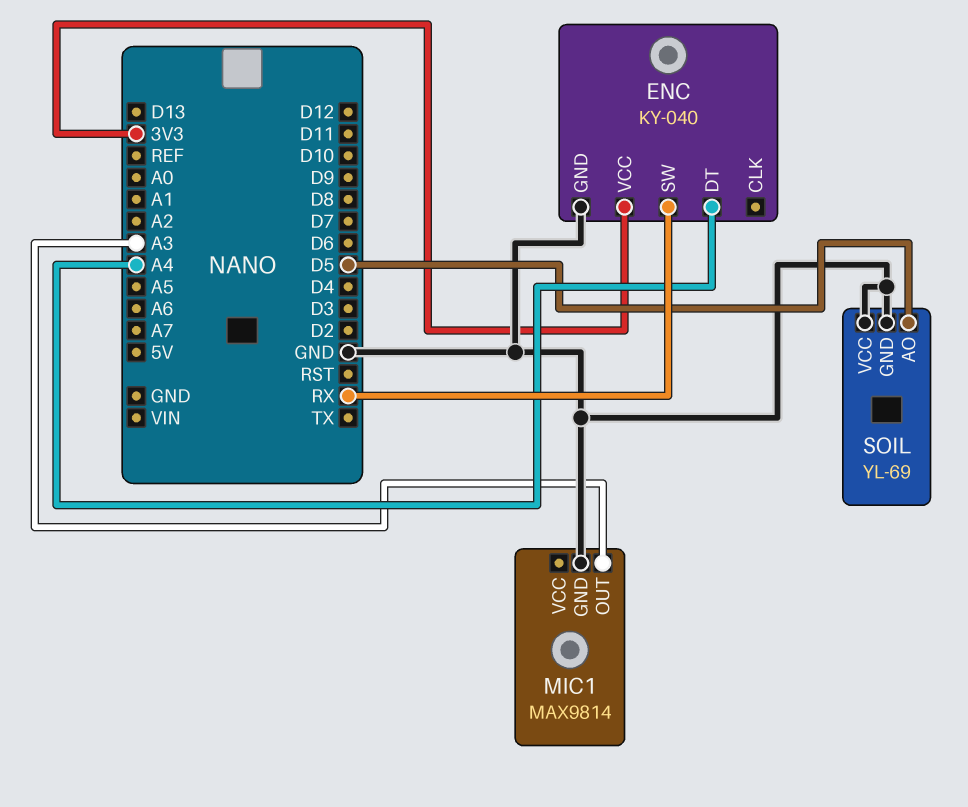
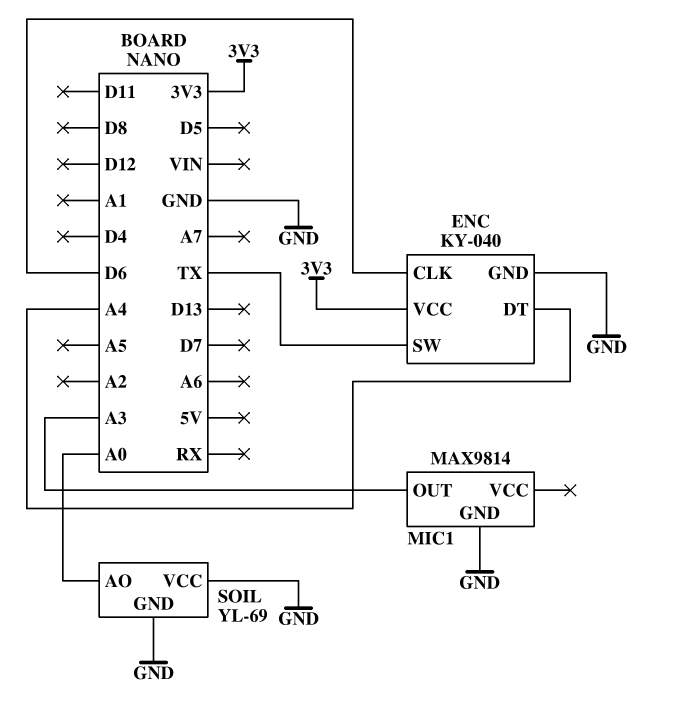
ENC pin CLK: none -> D6
ENC pin SW: RX -> TX
SOIL pin AO: D5 -> A0

